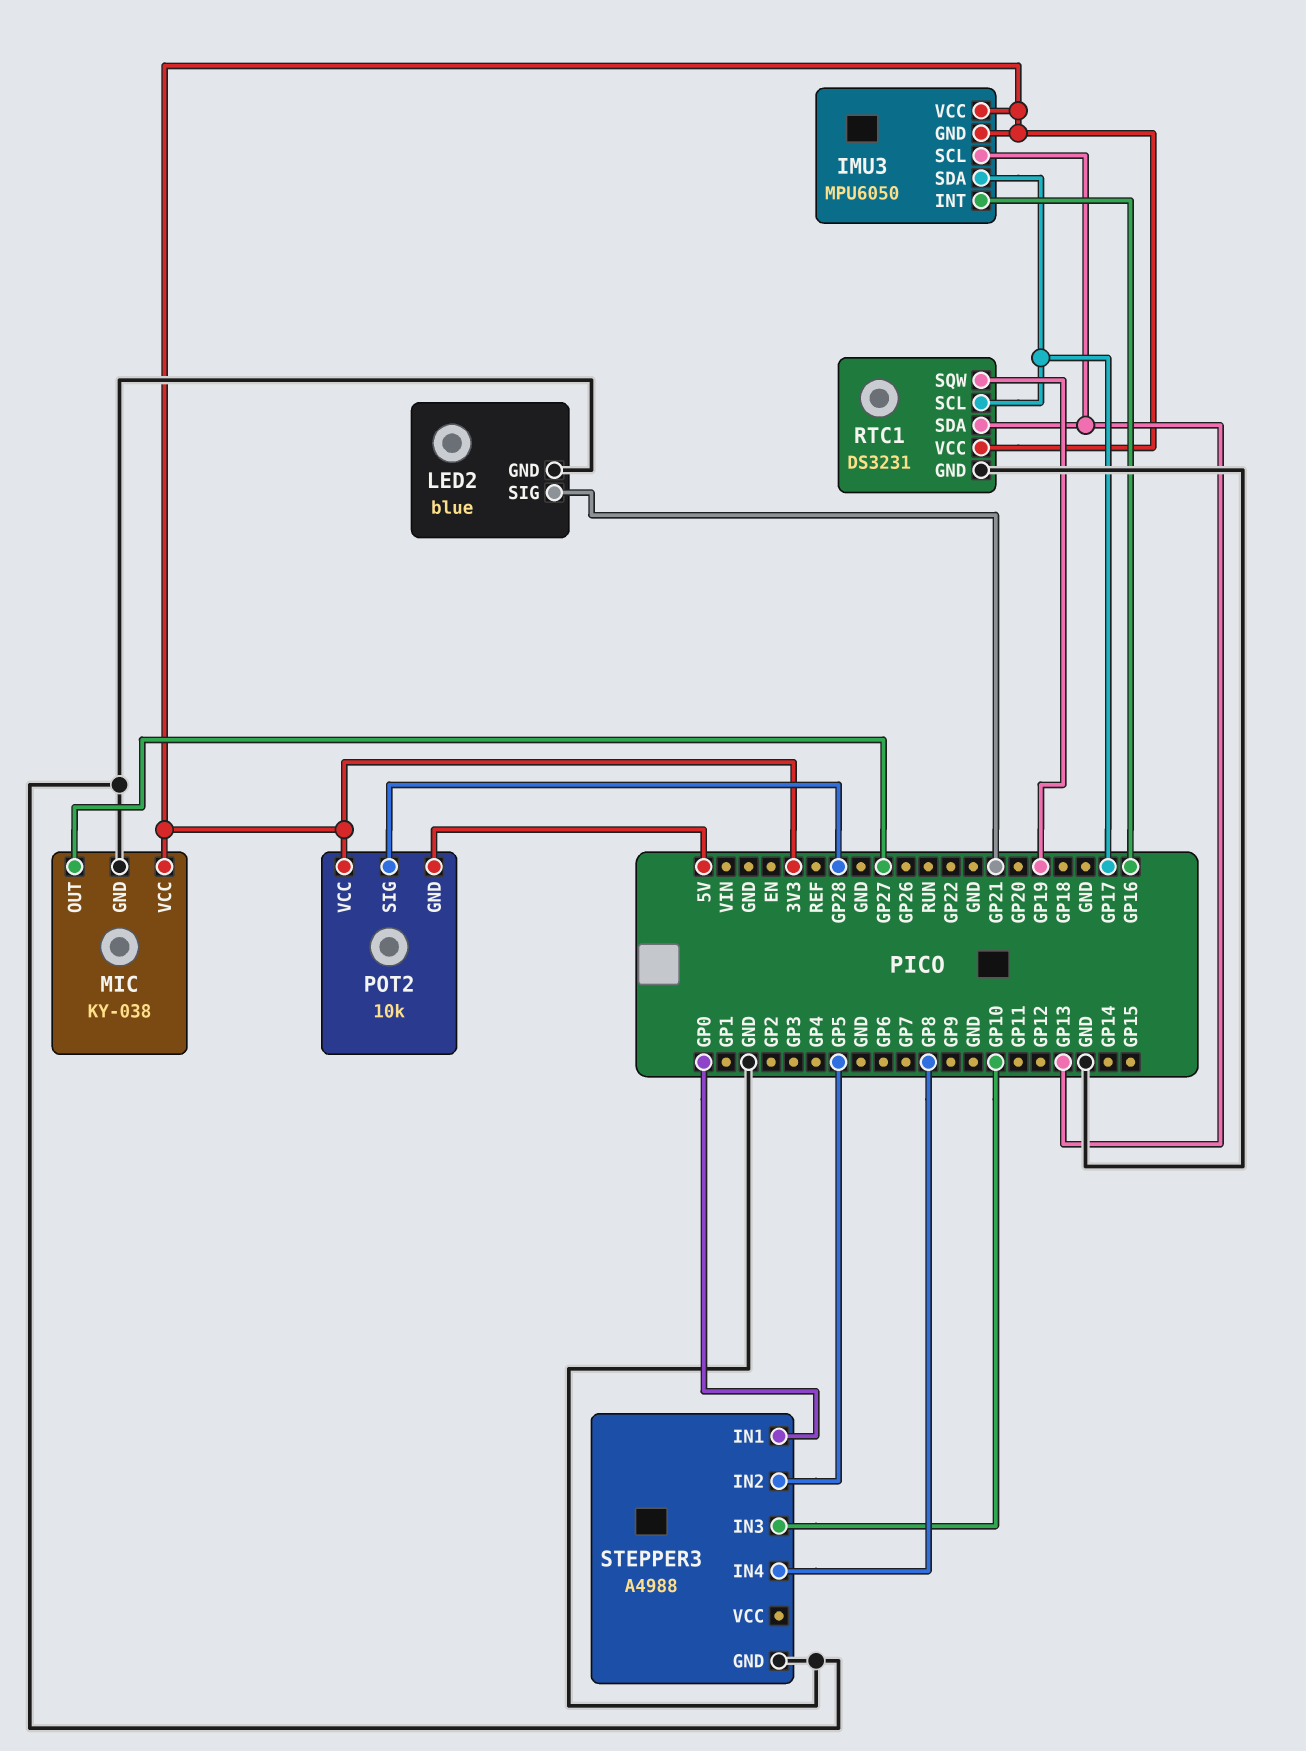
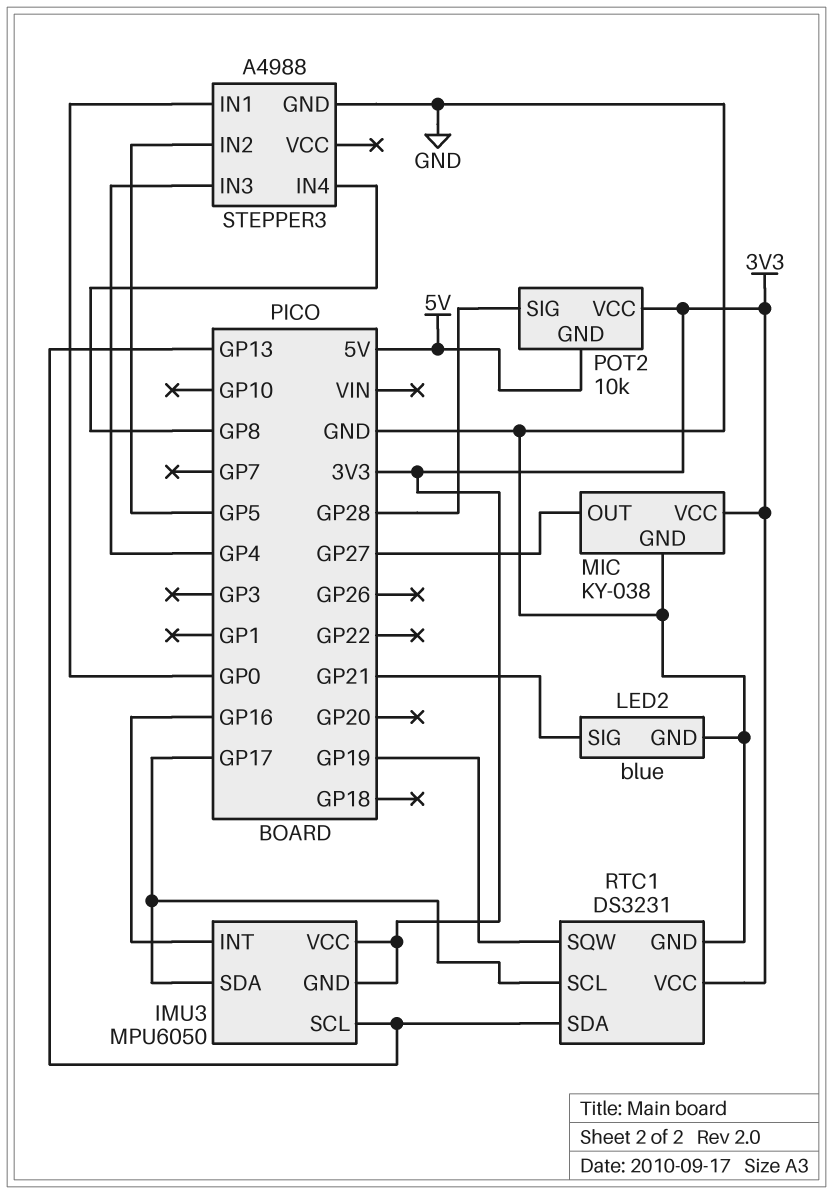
STEPPER3 pin IN3: GP10 -> GP4

